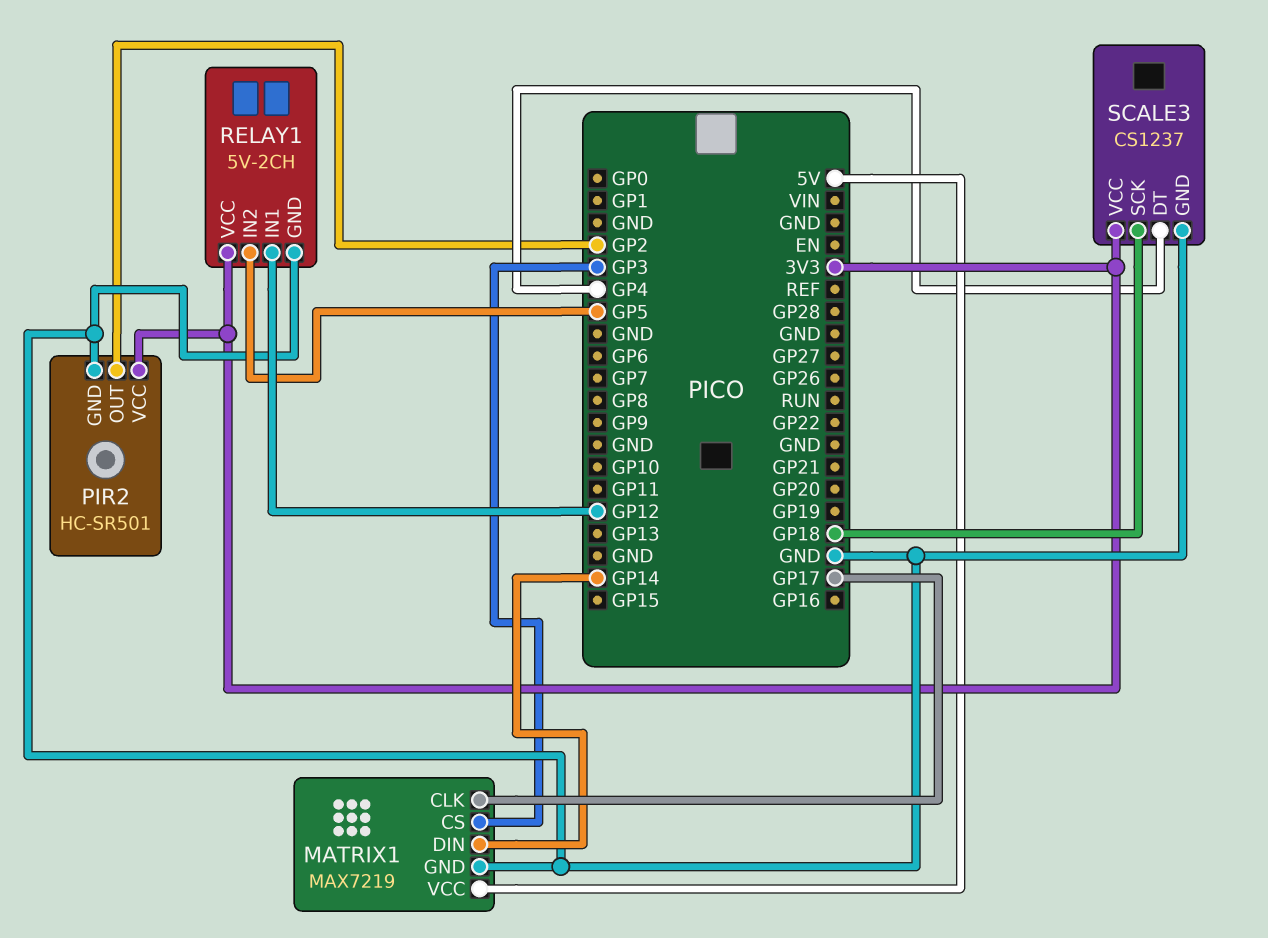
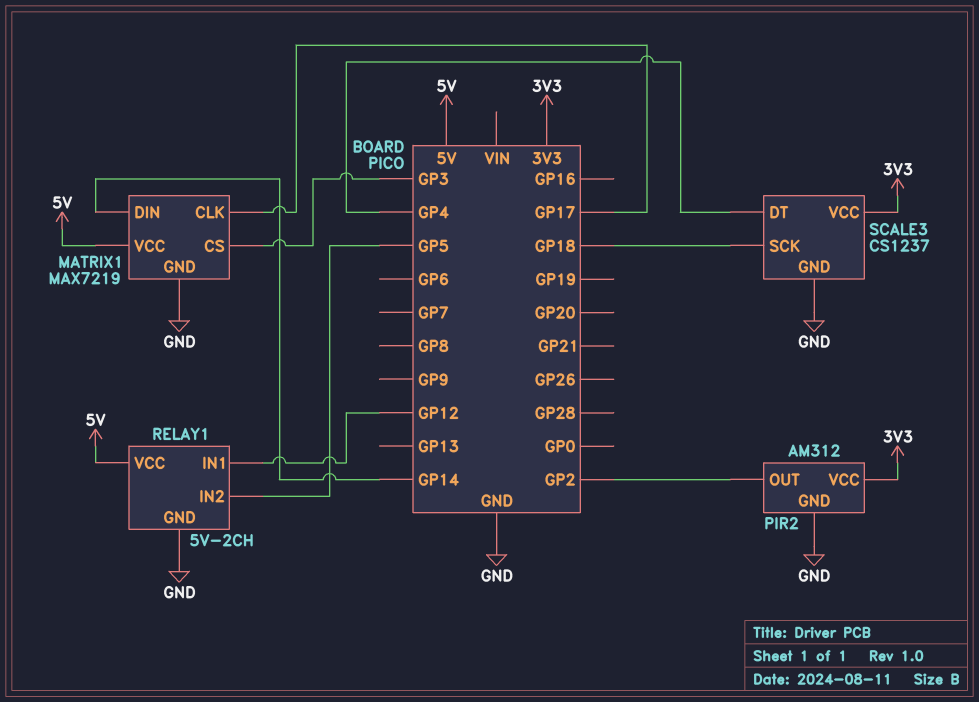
PIR2: HC-SR501 -> AM312
RELAY1 pin VCC: 3V3 -> 5V

